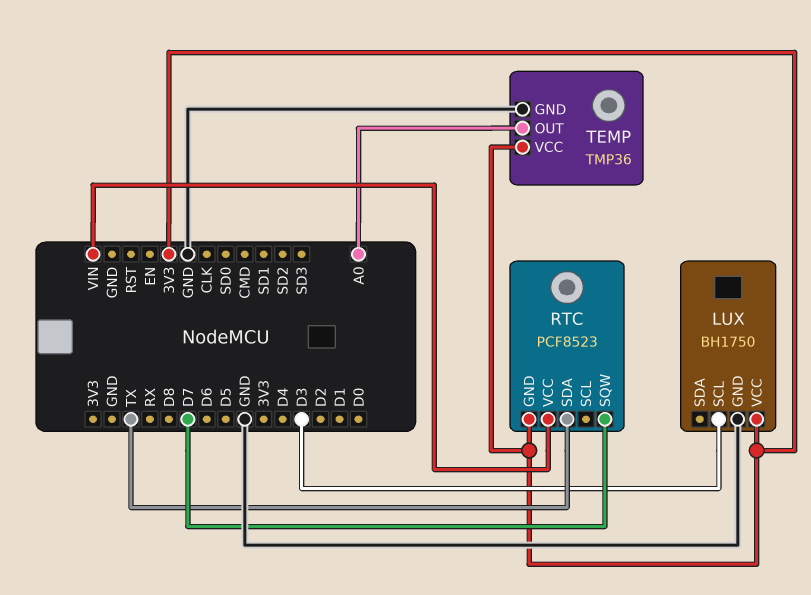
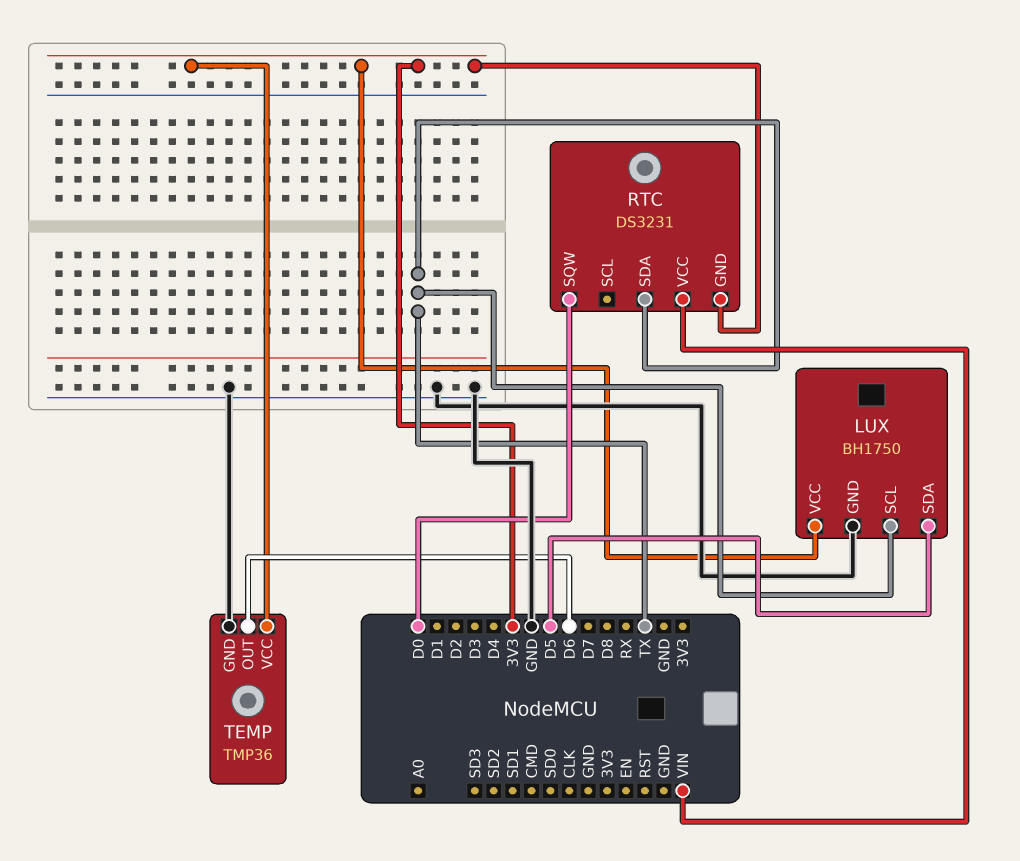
LUX pin SCL: D3 -> TX
LUX pin SDA: none -> D5
RTC: PCF8523 -> DS3231
RTC pin SQW: D7 -> D0
TEMP pin OUT: A0 -> D6

